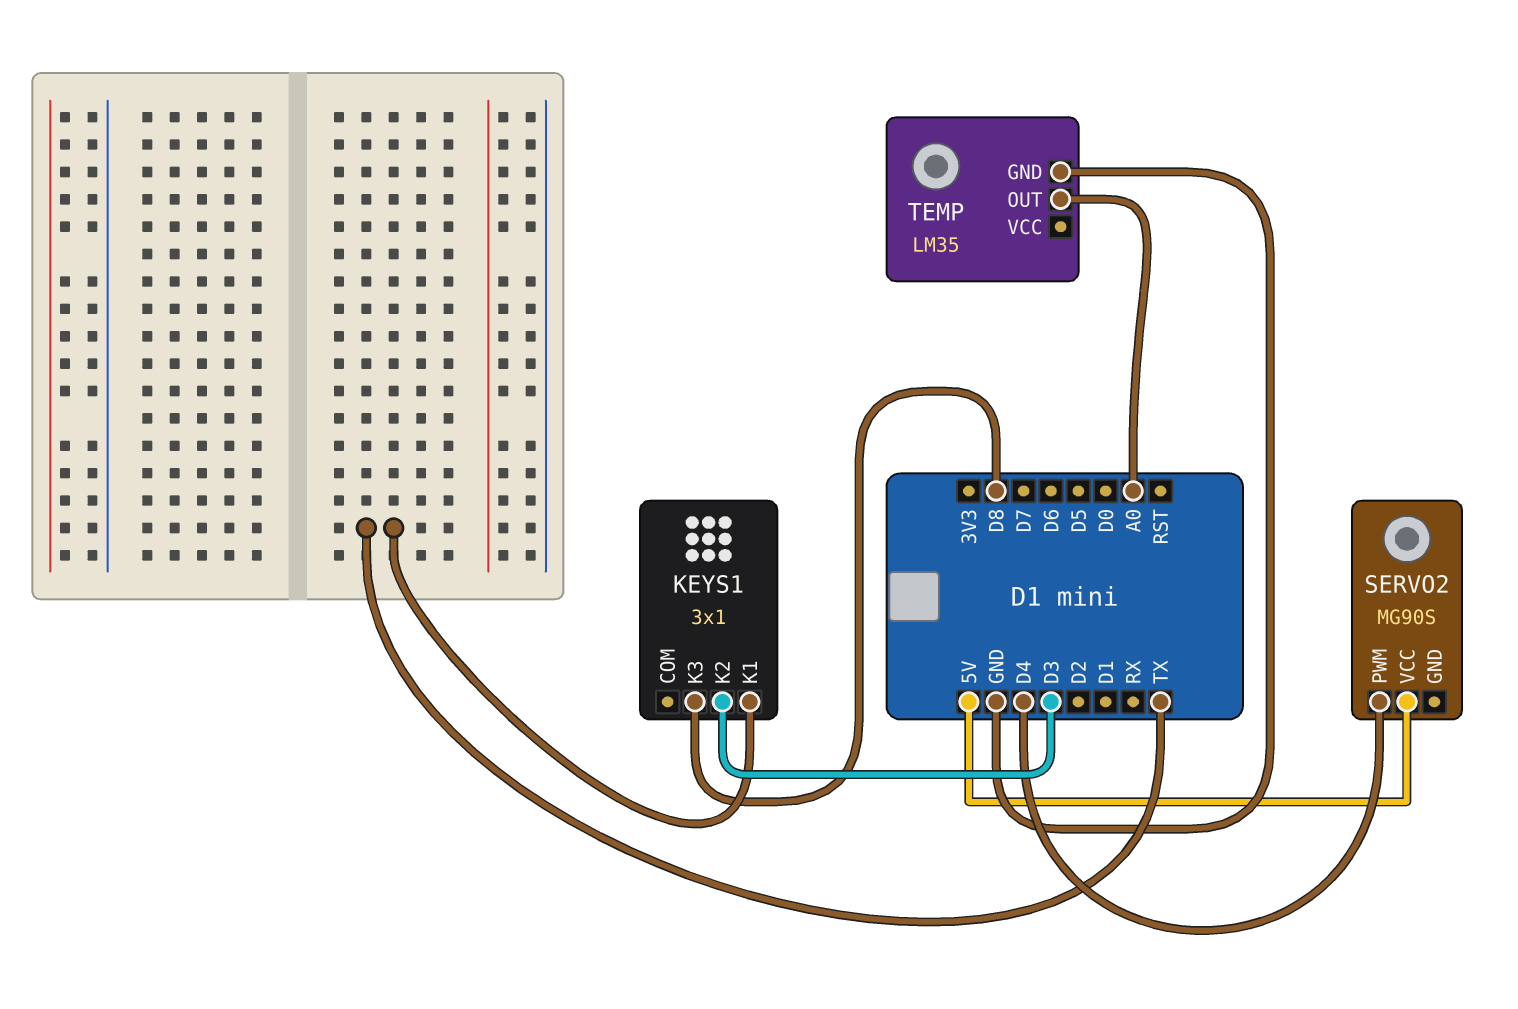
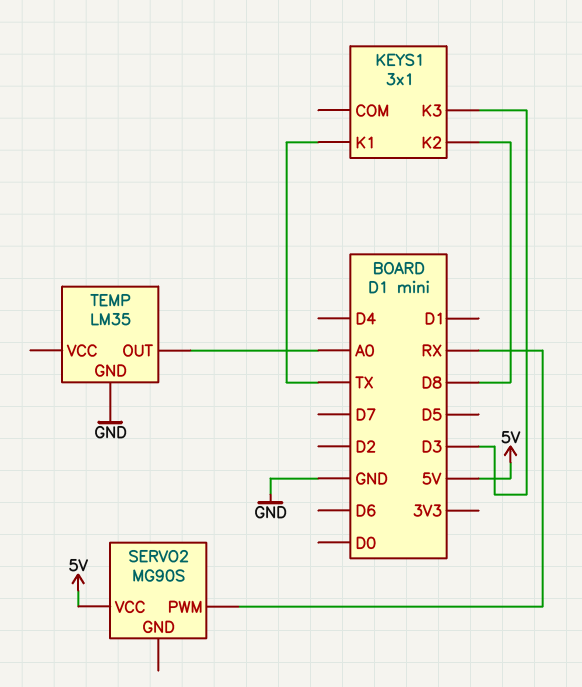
KEYS1 pin K2: D3 -> D8
KEYS1 pin K3: D8 -> D3
SERVO2 pin PWM: D4 -> RX

